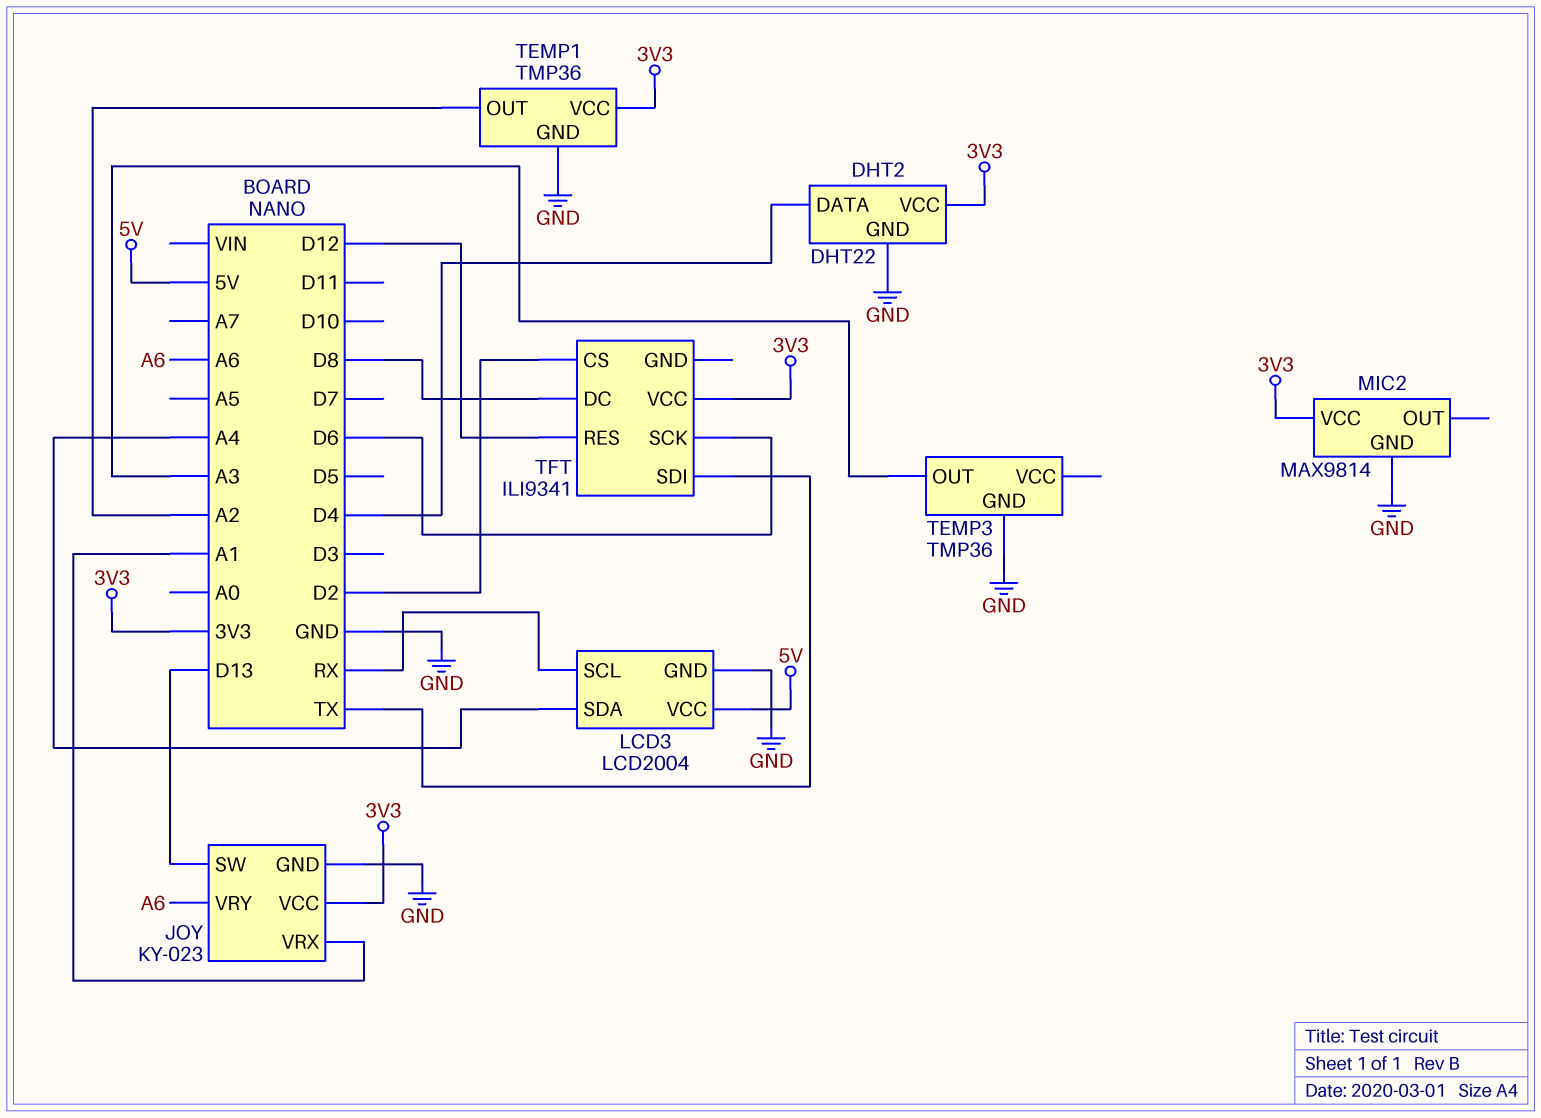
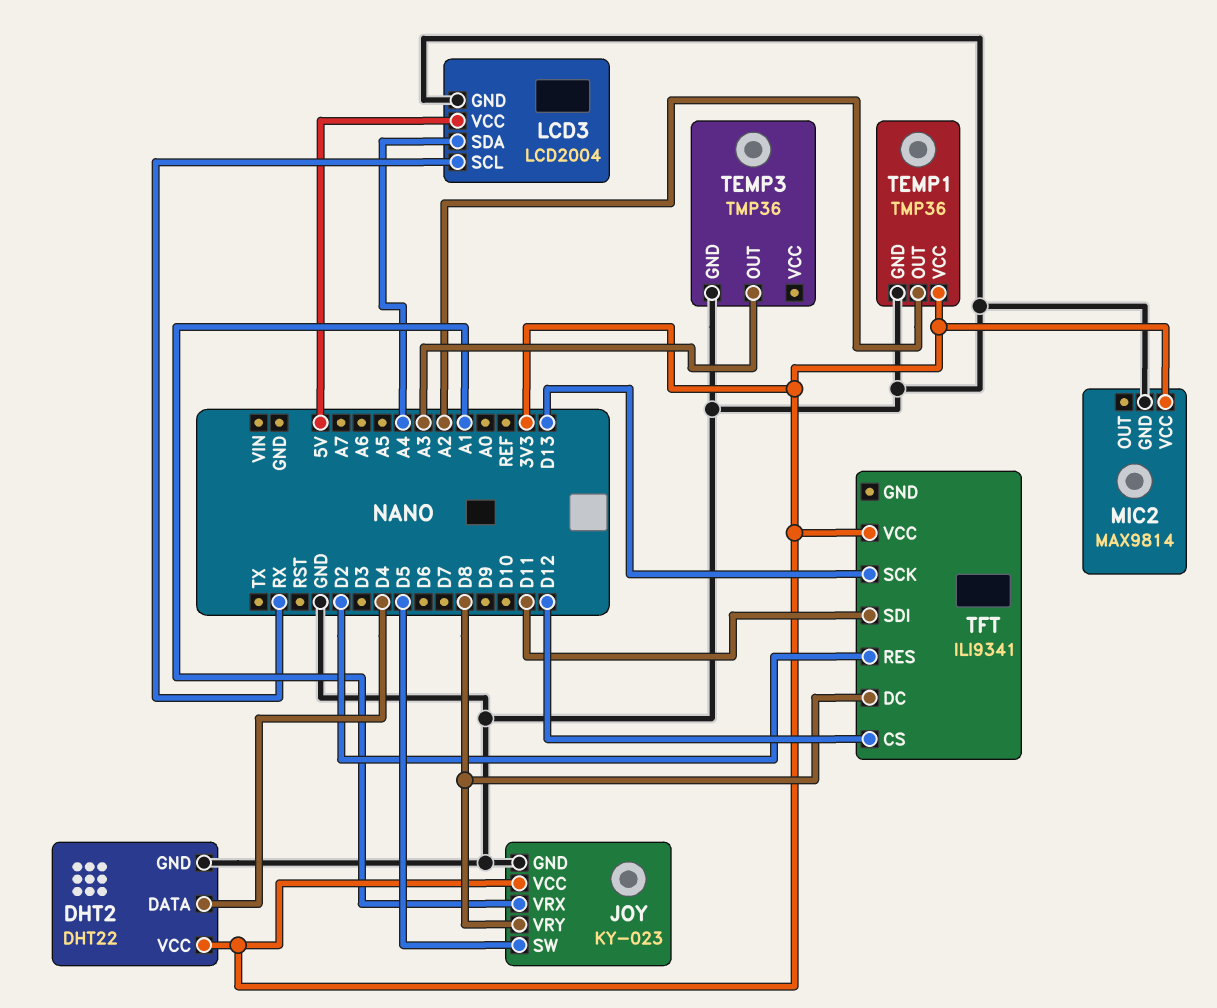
JOY pin SW: D13 -> D5
JOY pin VRY: A6 -> D8
TFT pin CS: D2 -> D12
TFT pin RES: D12 -> D2
TFT pin SCK: D6 -> D13
TFT pin SDI: TX -> D11

